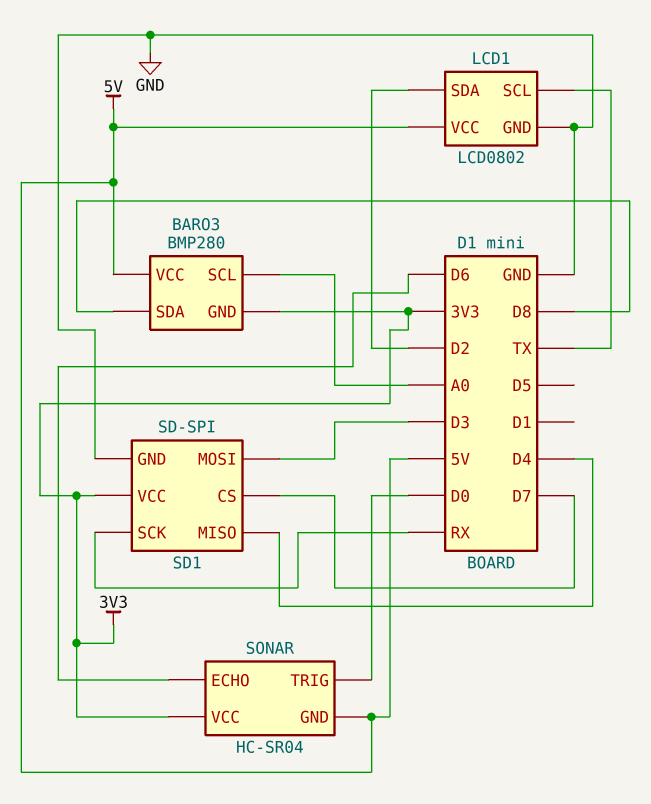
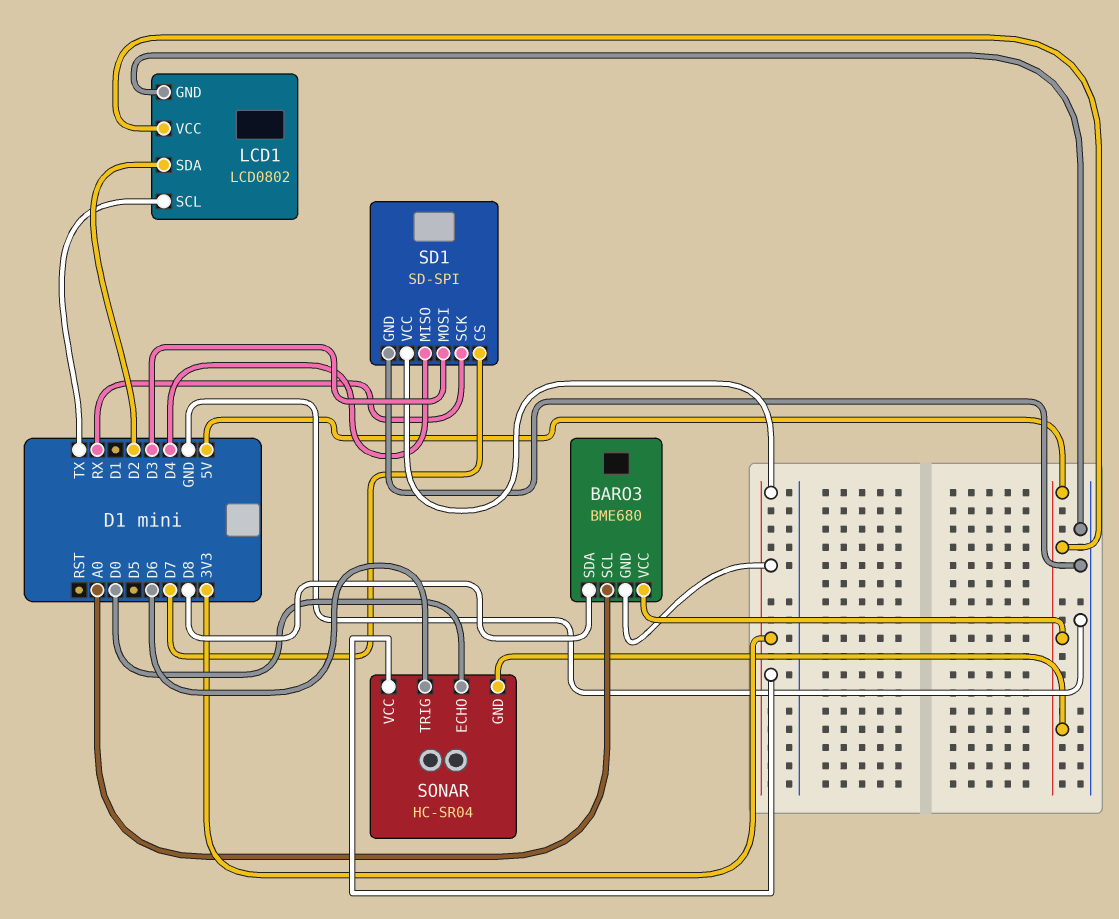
BARO3: BMP280 -> BME680
SONAR pin ECHO: D6 -> D0
SONAR pin TRIG: D0 -> D6

